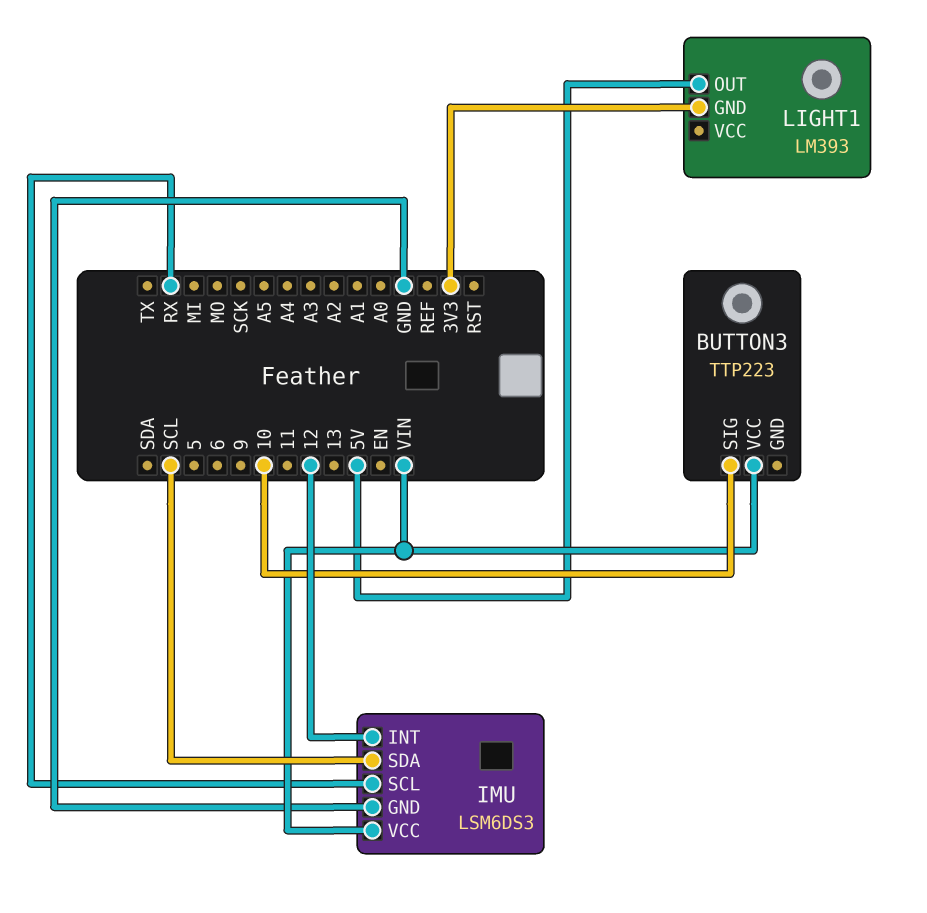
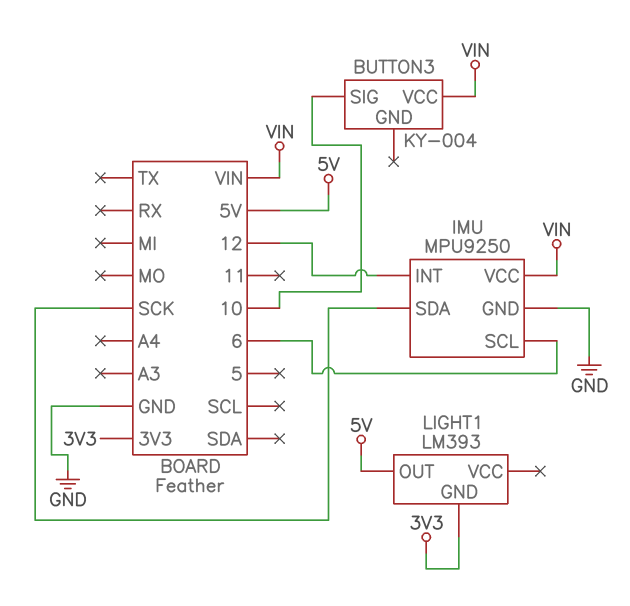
BUTTON3: TTP223 -> KY-004
IMU: LSM6DS3 -> MPU9250
IMU pin SCL: RX -> 6
IMU pin SDA: SCL -> SCK

